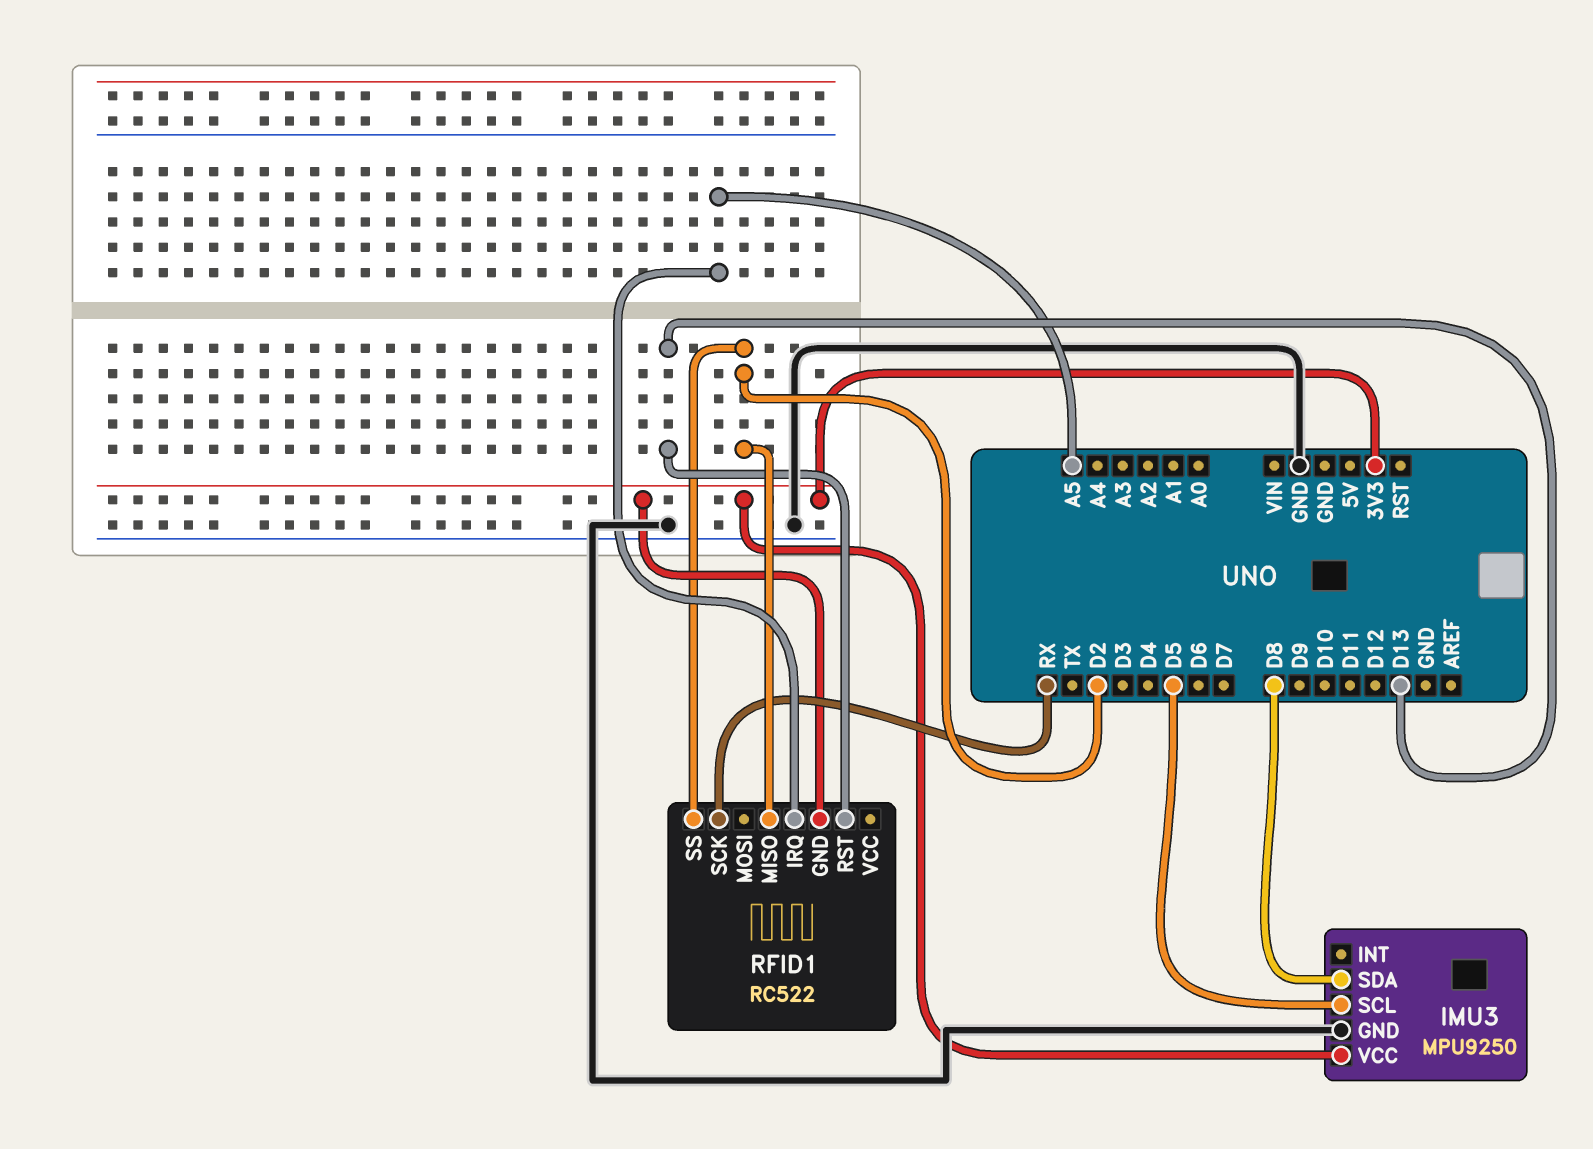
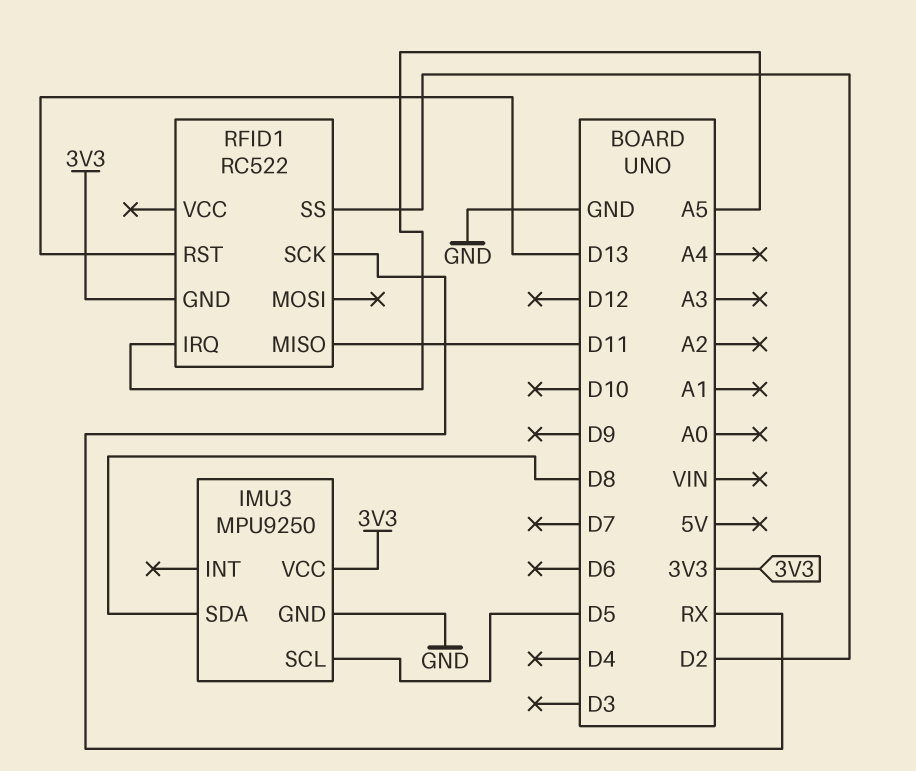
RFID1 pin MISO: D2 -> D11

